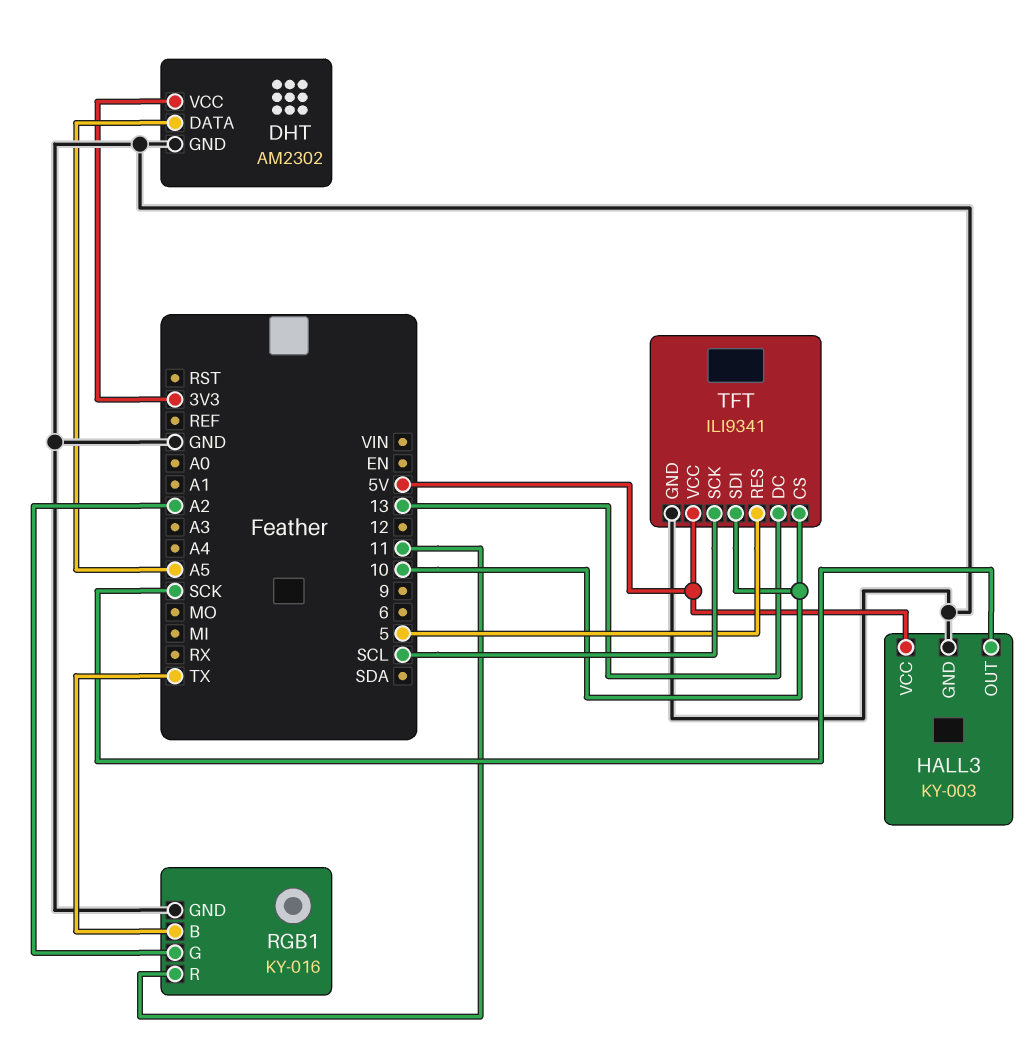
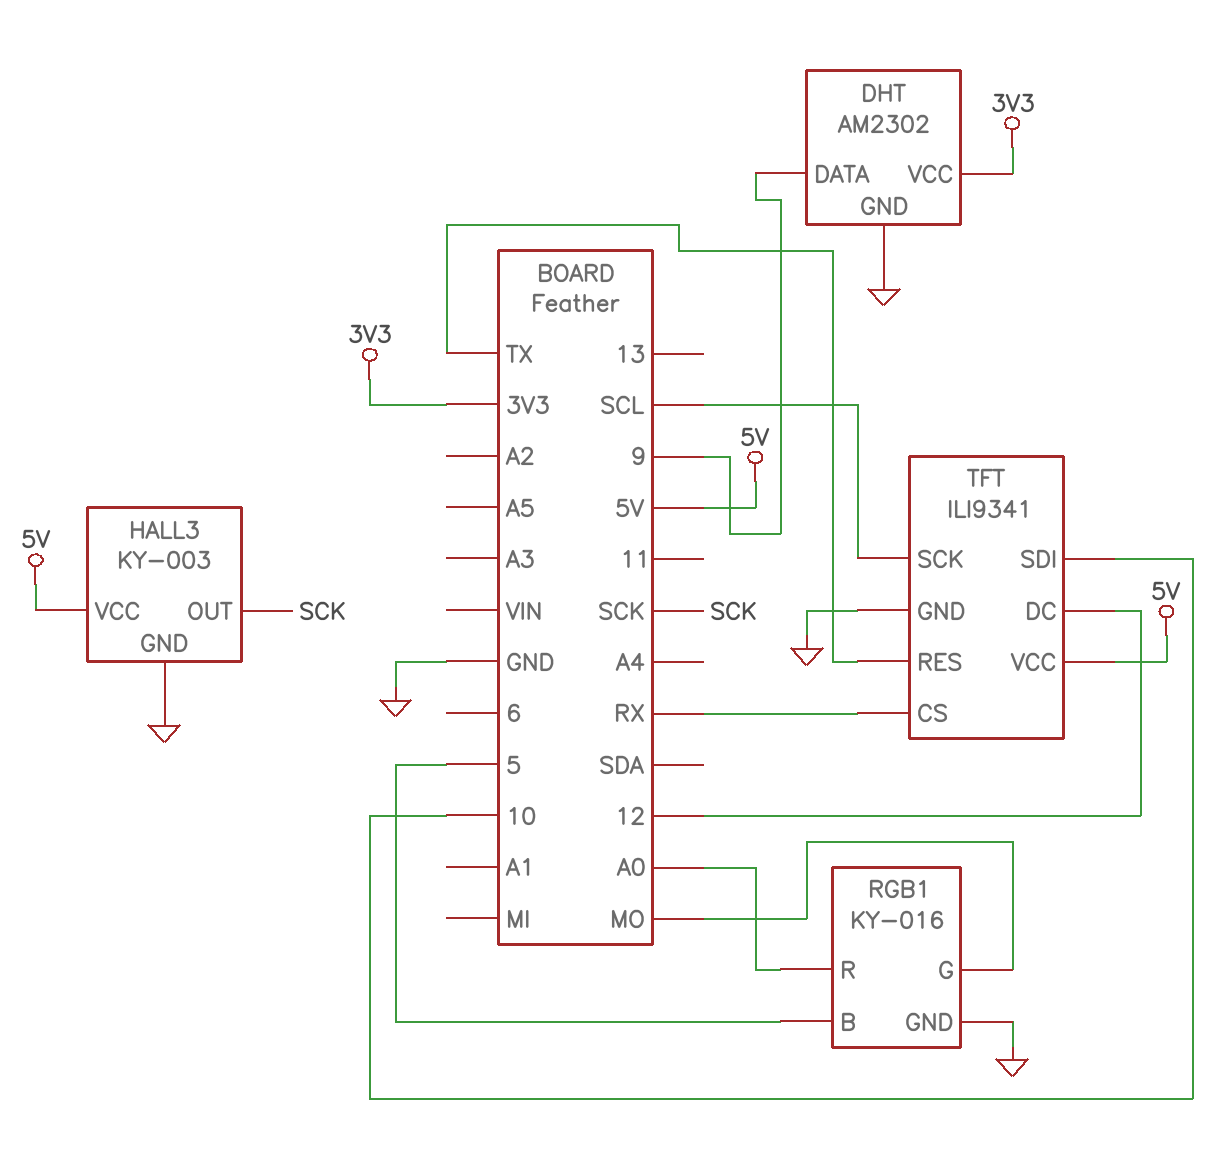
DHT pin DATA: A5 -> 9
RGB1 pin B: TX -> 5
RGB1 pin G: A2 -> MO
RGB1 pin R: 11 -> A0
TFT pin CS: 10 -> RX
TFT pin DC: 13 -> 12
TFT pin RES: 5 -> TX

